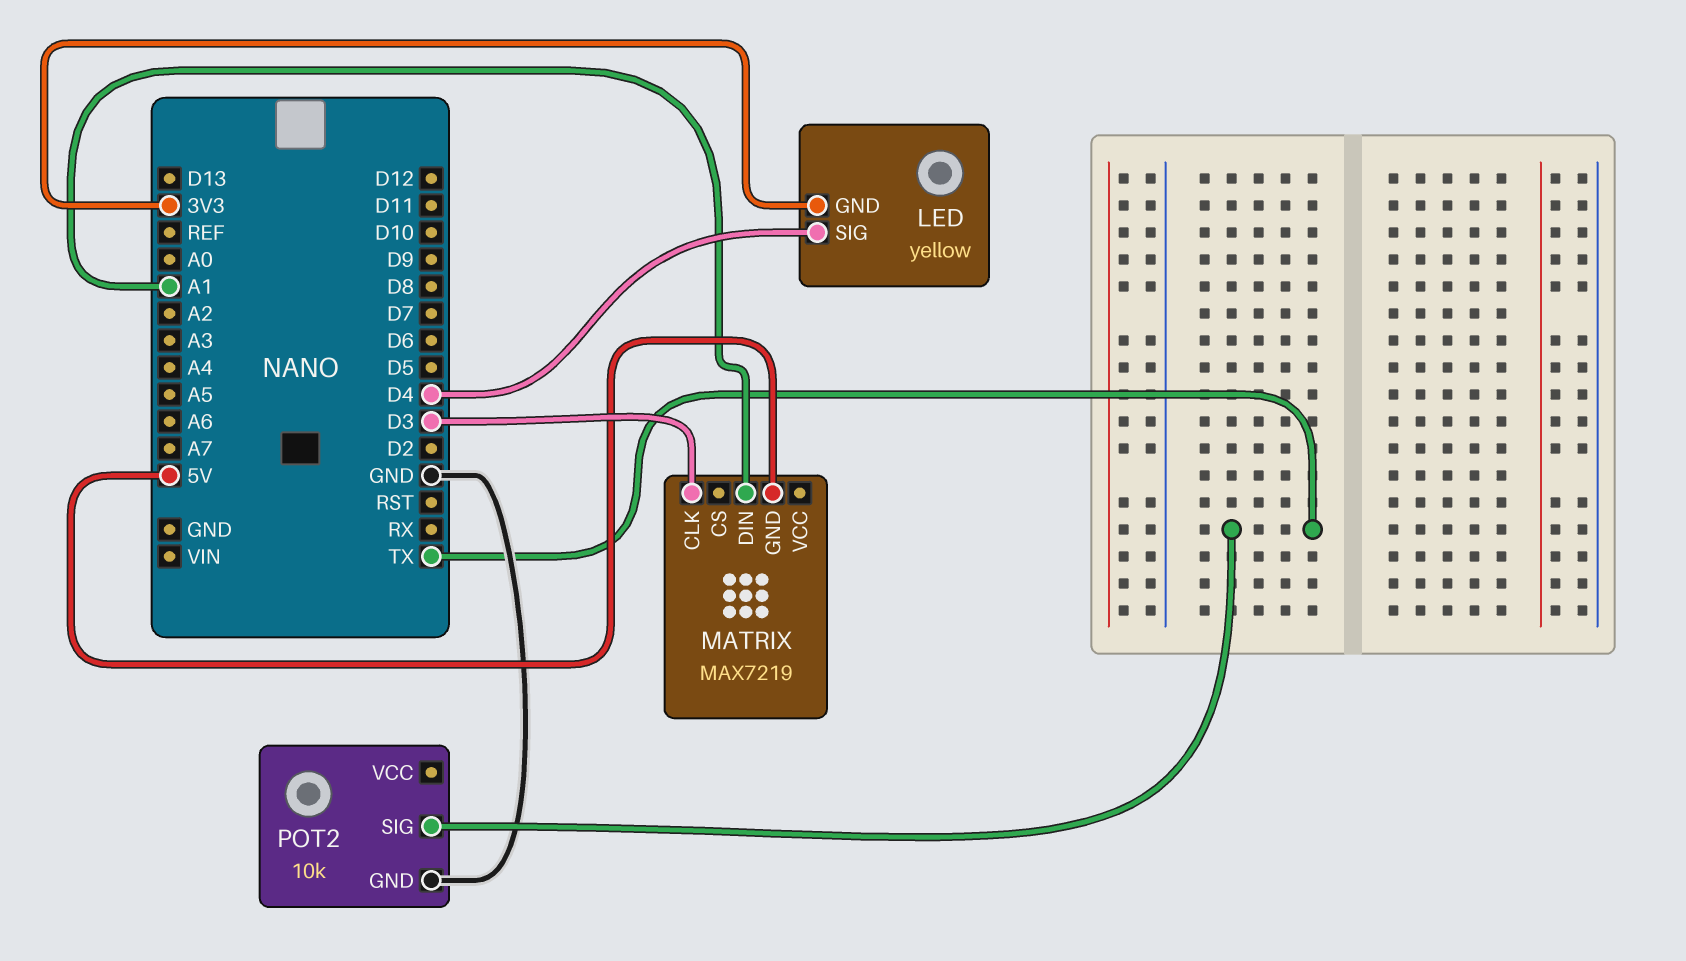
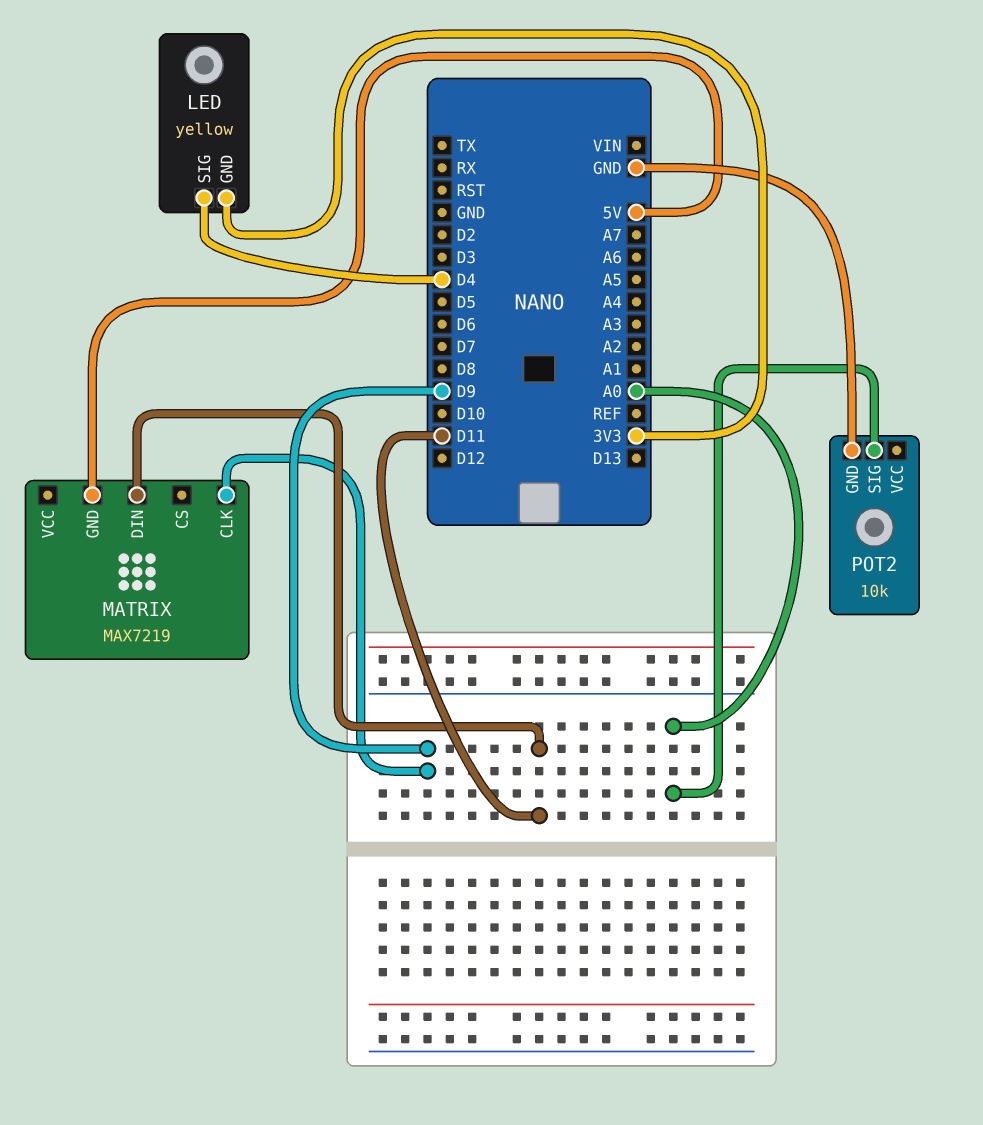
MATRIX pin CLK: D3 -> D9
MATRIX pin DIN: A1 -> D11
POT2 pin SIG: TX -> A0

